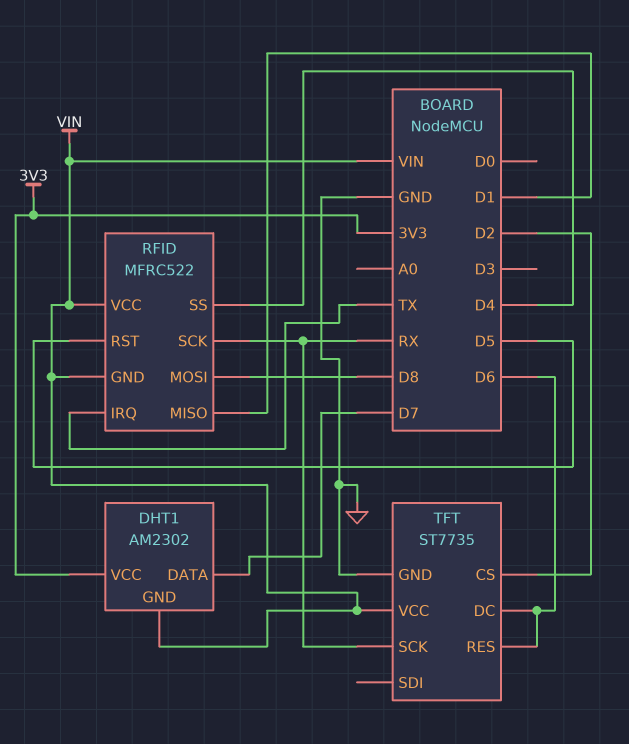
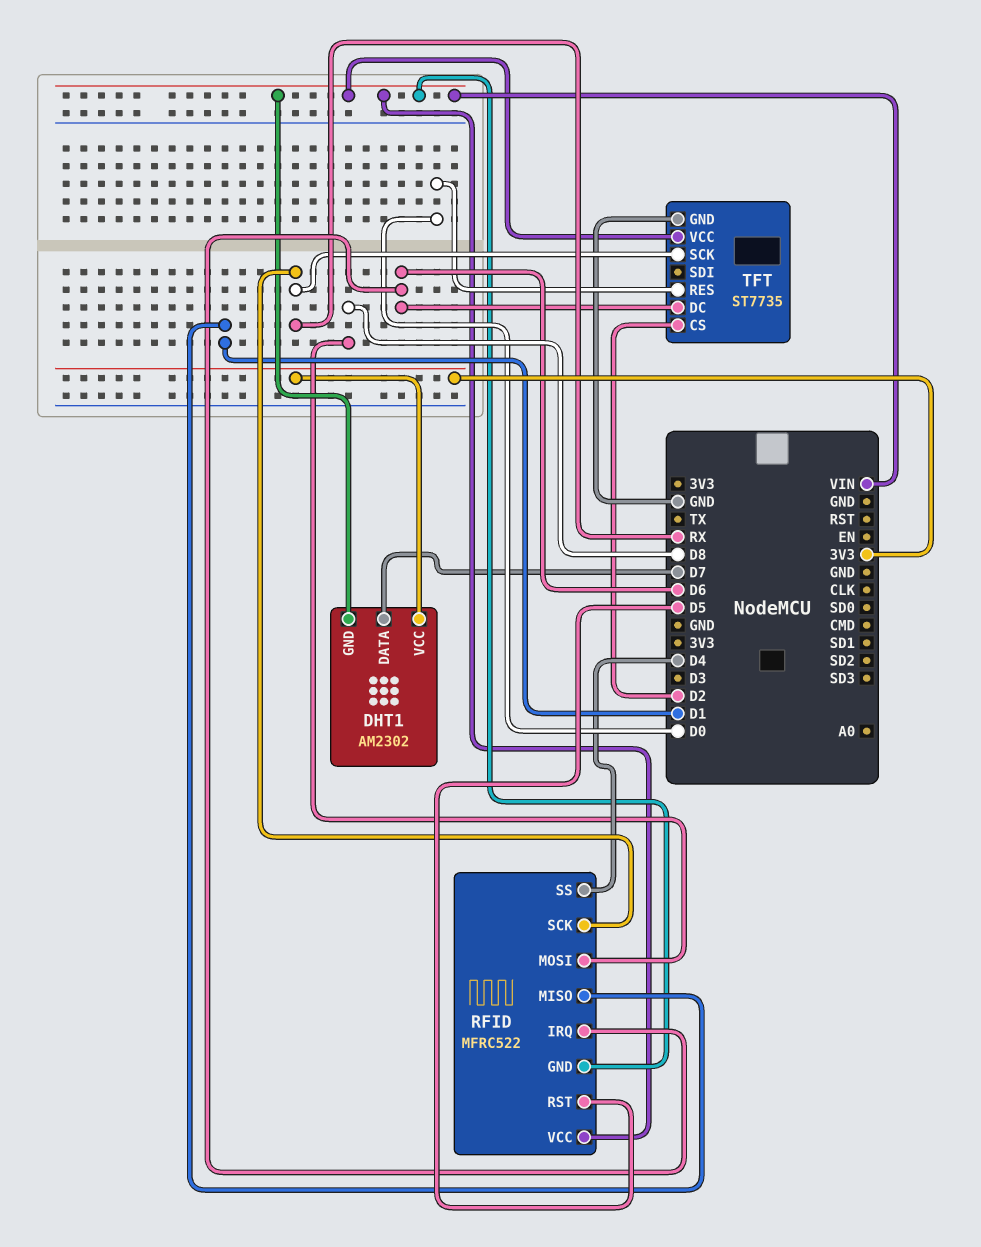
RFID pin IRQ: TX -> D6
TFT pin RES: D6 -> D0

